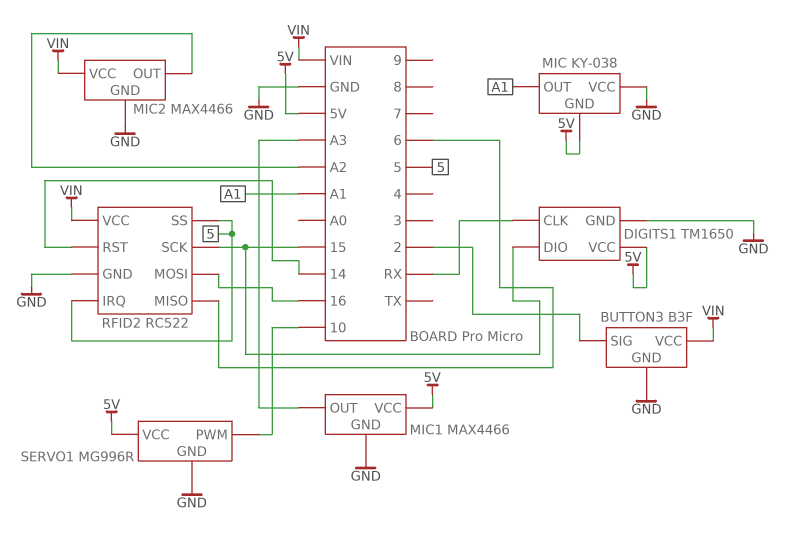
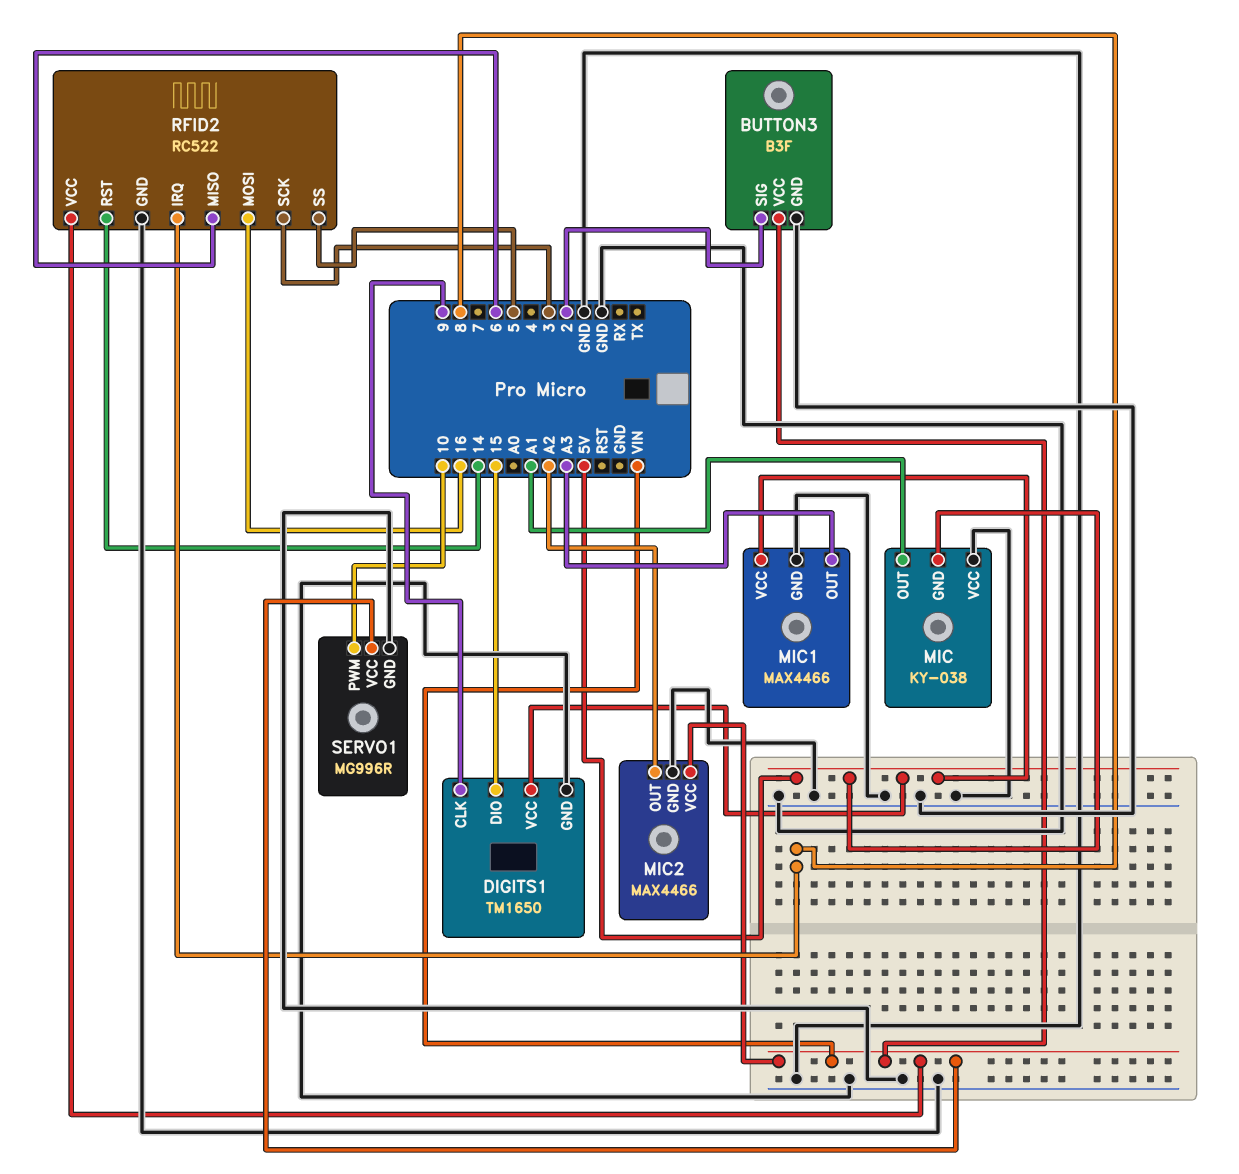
DIGITS1 pin CLK: RX -> 9
RFID2 pin IRQ: 5 -> 8
RFID2 pin SCK: 15 -> 3
SERVO1 pin VCC: 5V -> VIN

